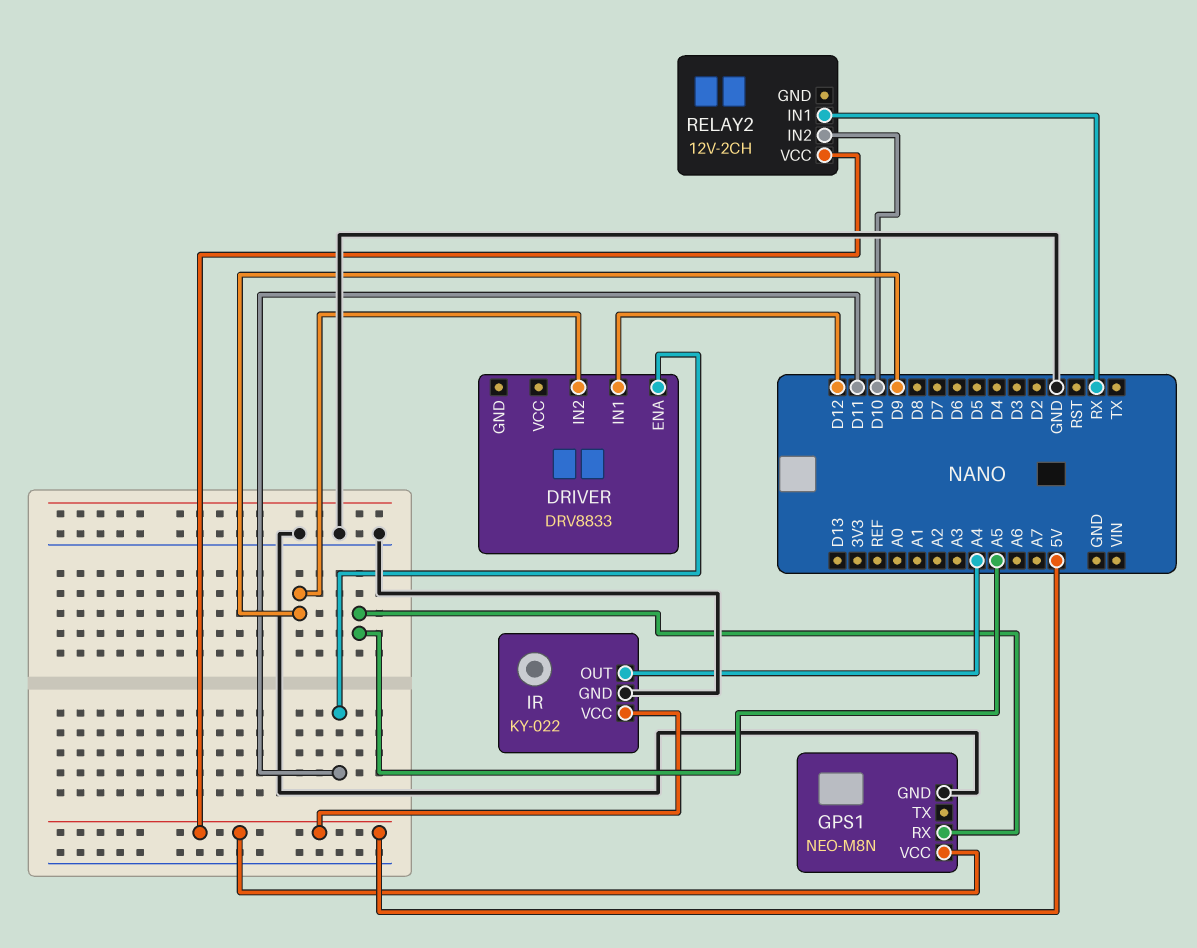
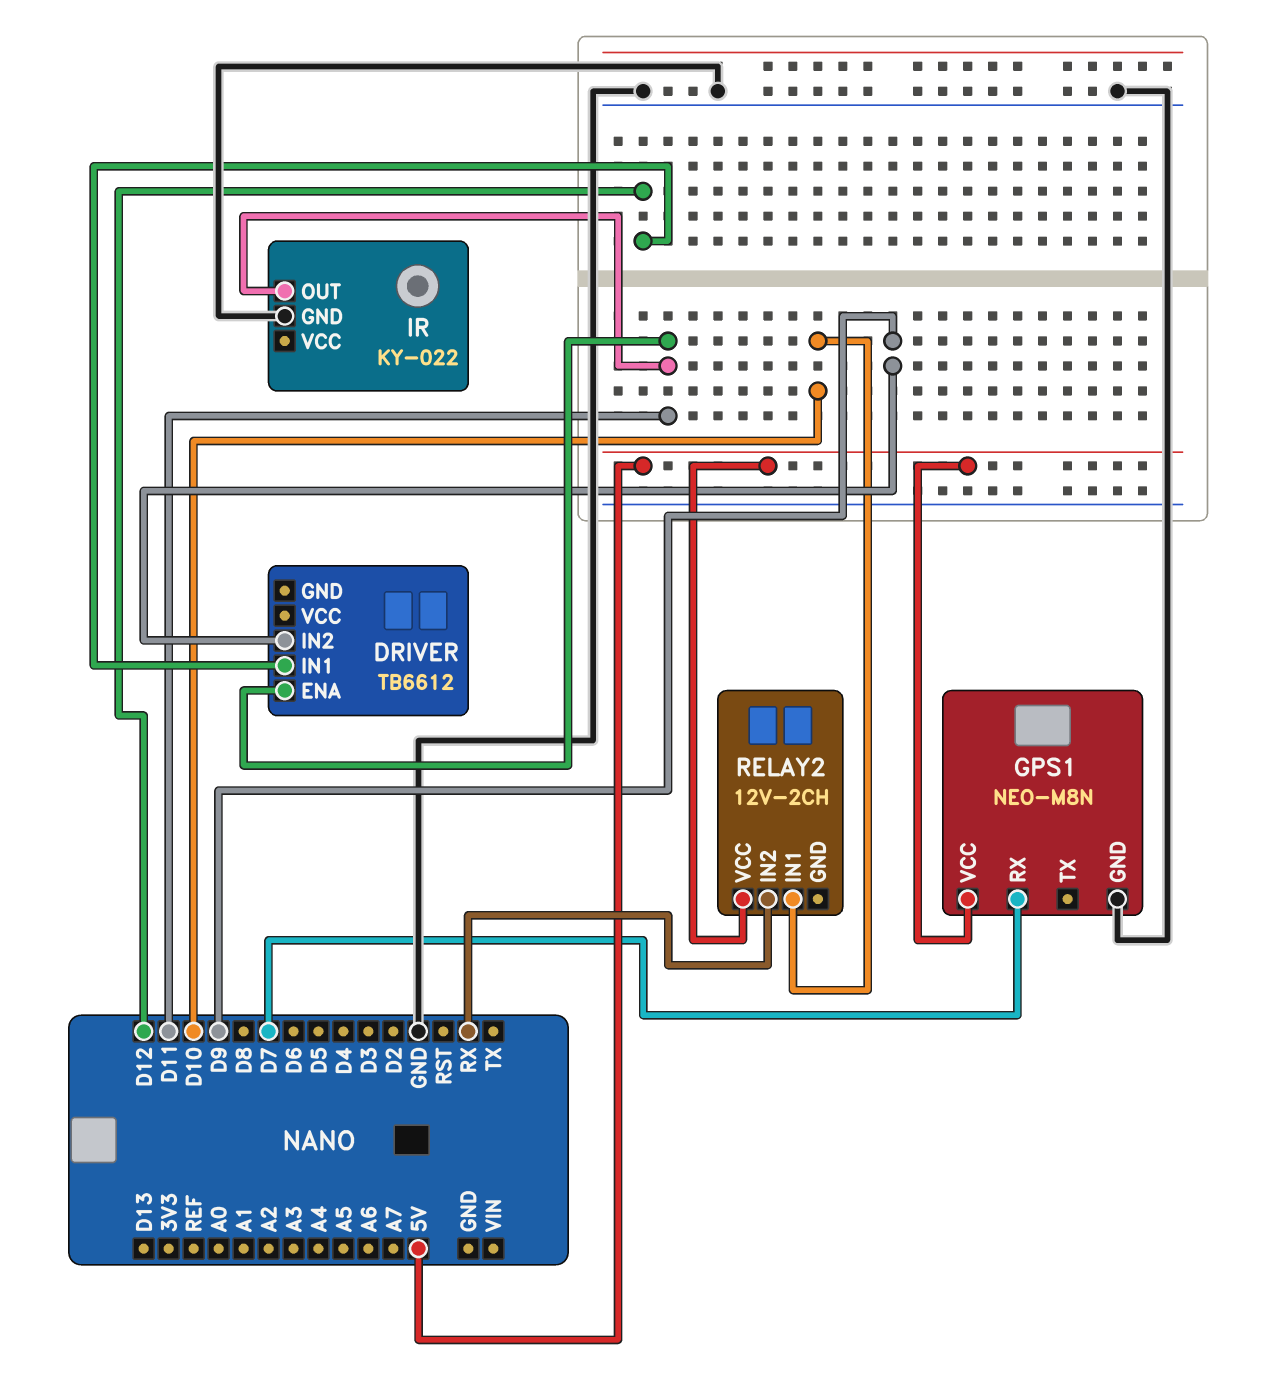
DRIVER: DRV8833 -> TB6612
GPS1 pin RX: A5 -> D7
IR pin OUT: A4 -> D11
IR pin VCC: 5V -> none
RELAY2 pin IN1: RX -> D10
RELAY2 pin IN2: D10 -> RX

